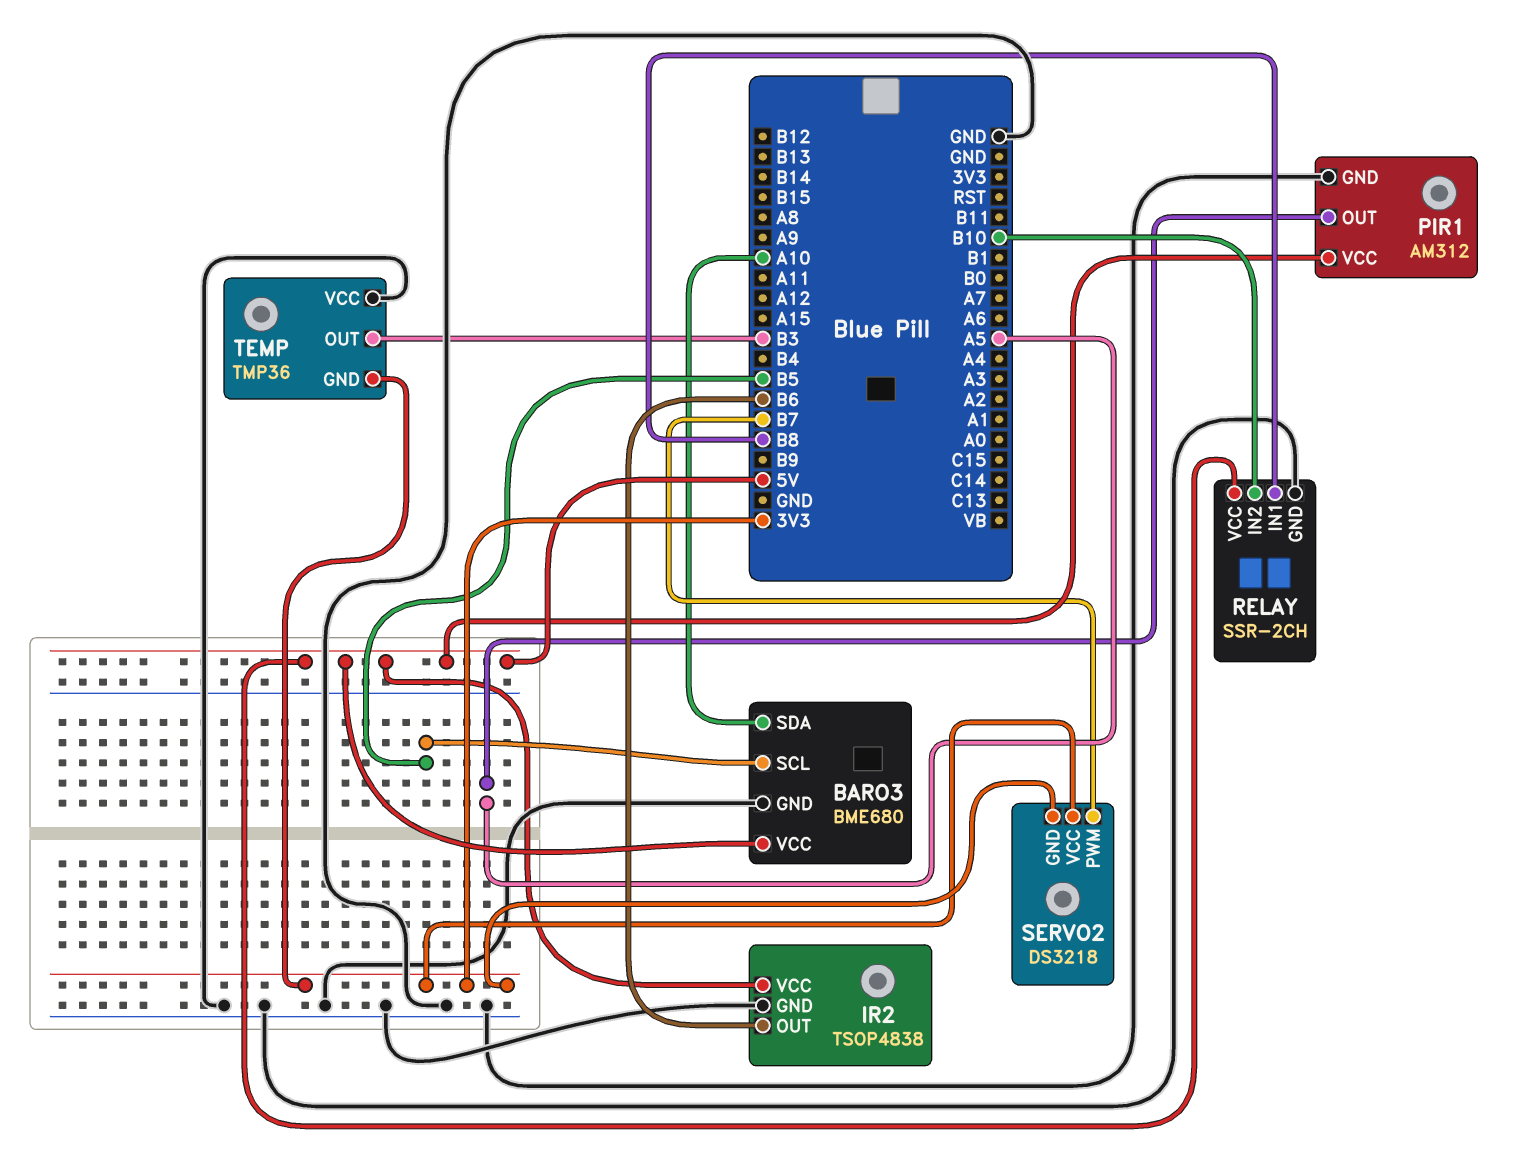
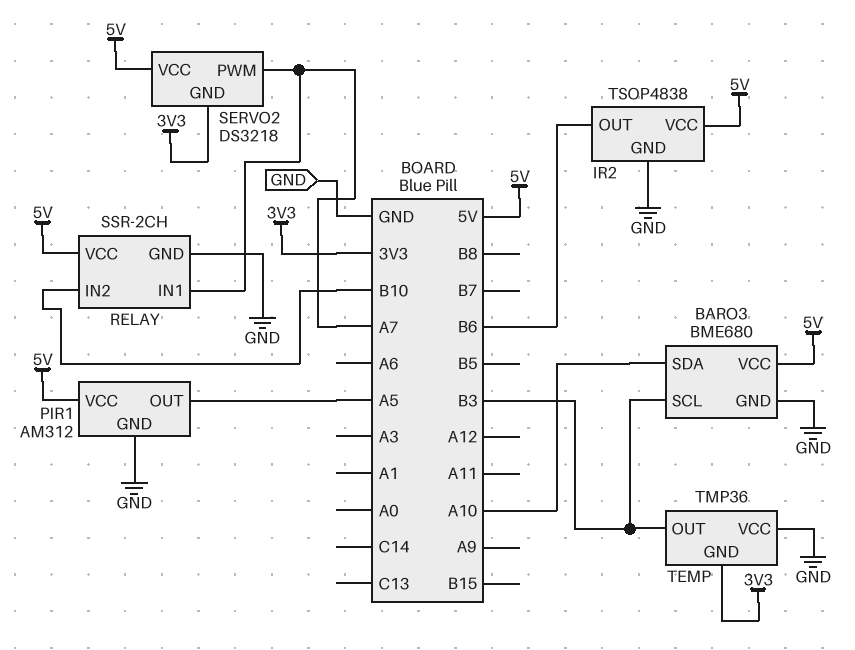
BARO3 pin SCL: B5 -> B3
RELAY pin IN1: B8 -> A7
SERVO2 pin PWM: B7 -> A7
SERVO2 pin VCC: 3V3 -> 5V

